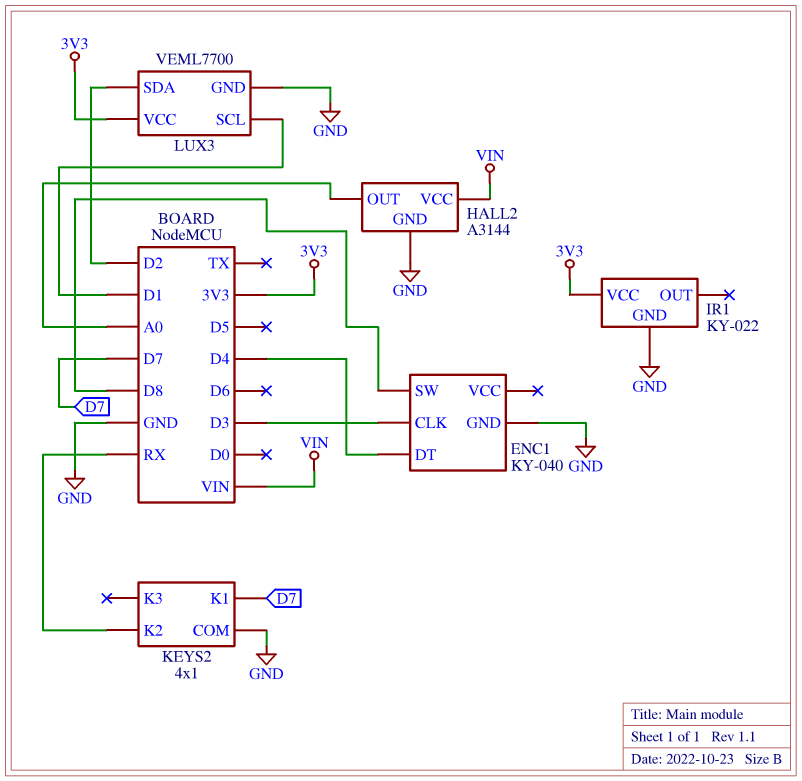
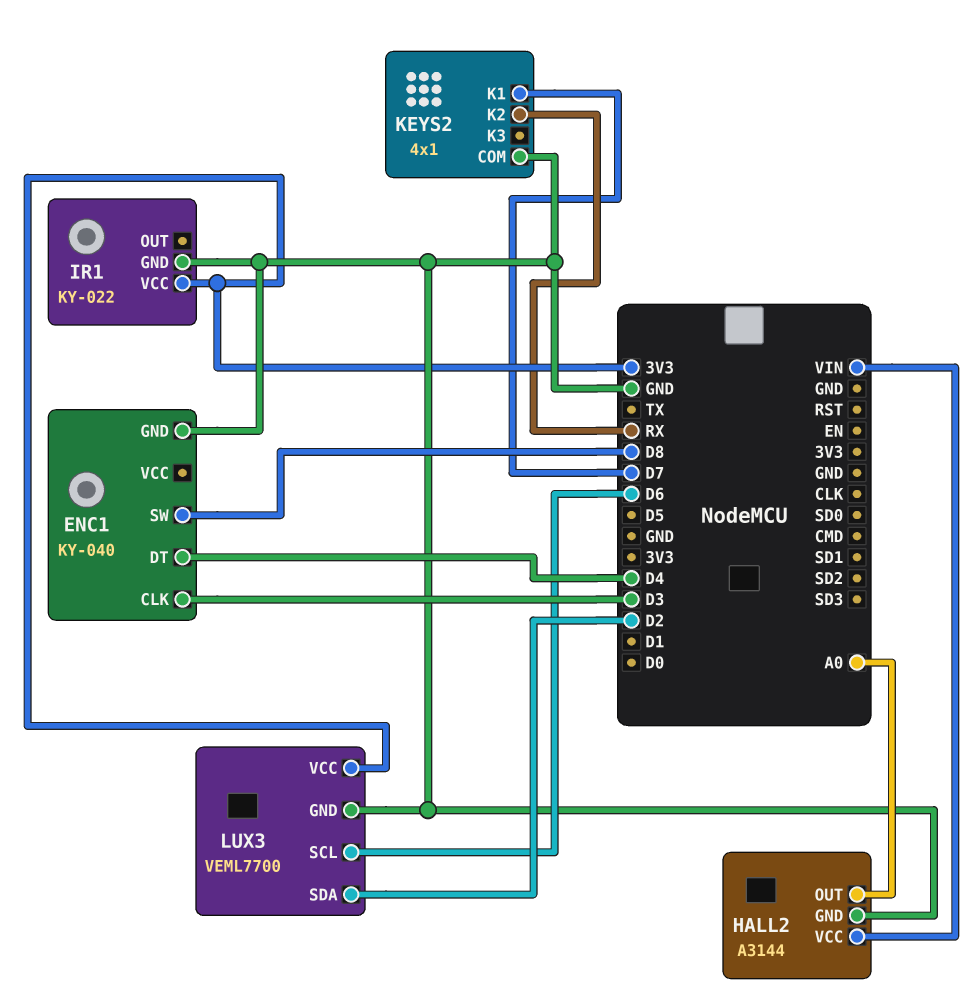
LUX3 pin SCL: D1 -> D6

